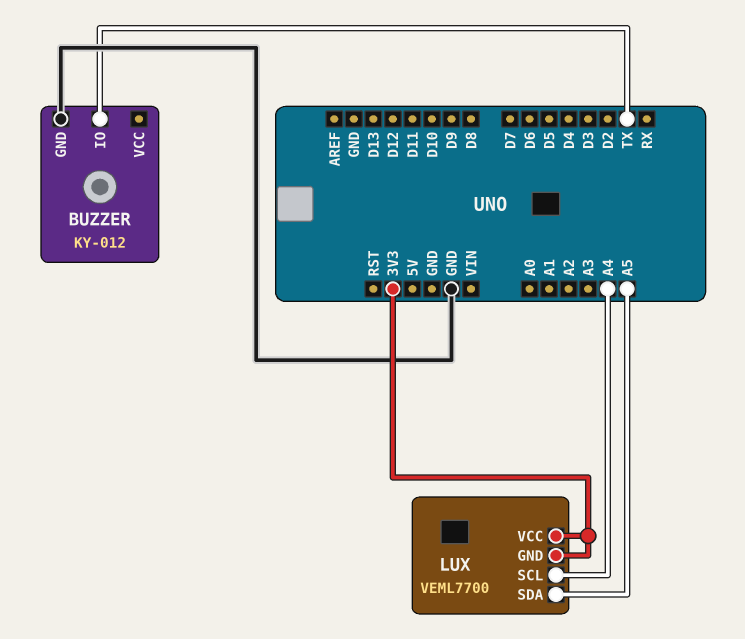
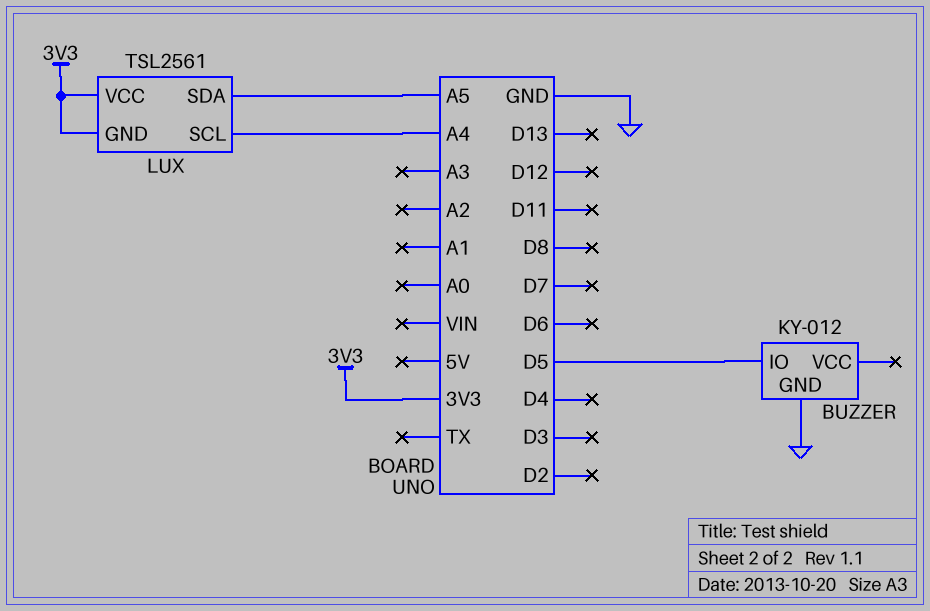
BUZZER pin IO: TX -> D5
LUX: VEML7700 -> TSL2561

